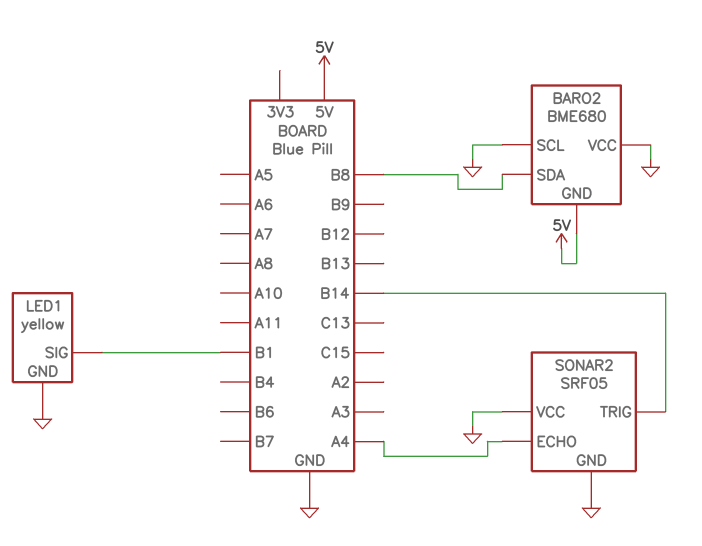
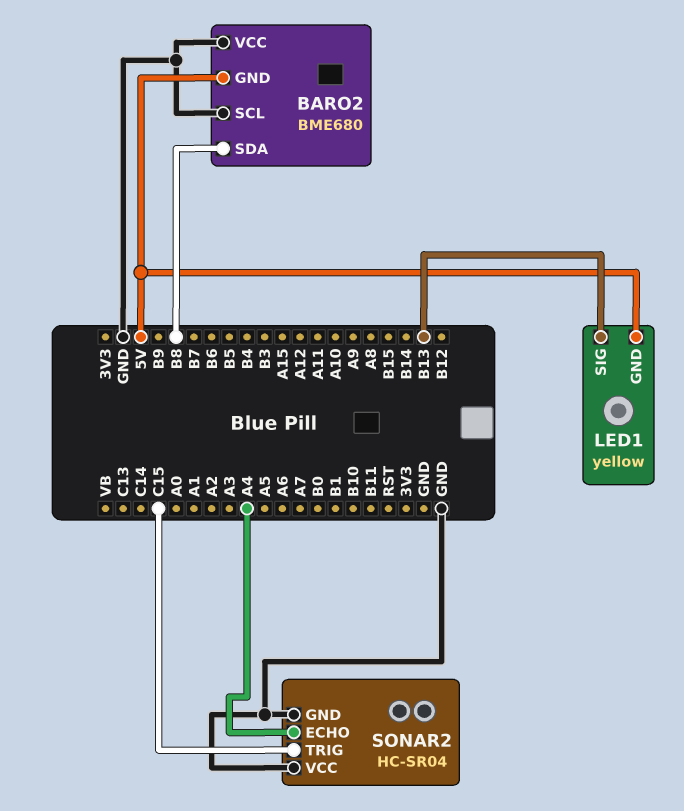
LED1 pin GND: GND -> 5V
LED1 pin SIG: B1 -> B13
SONAR2: SRF05 -> HC-SR04
SONAR2 pin TRIG: B14 -> C15

